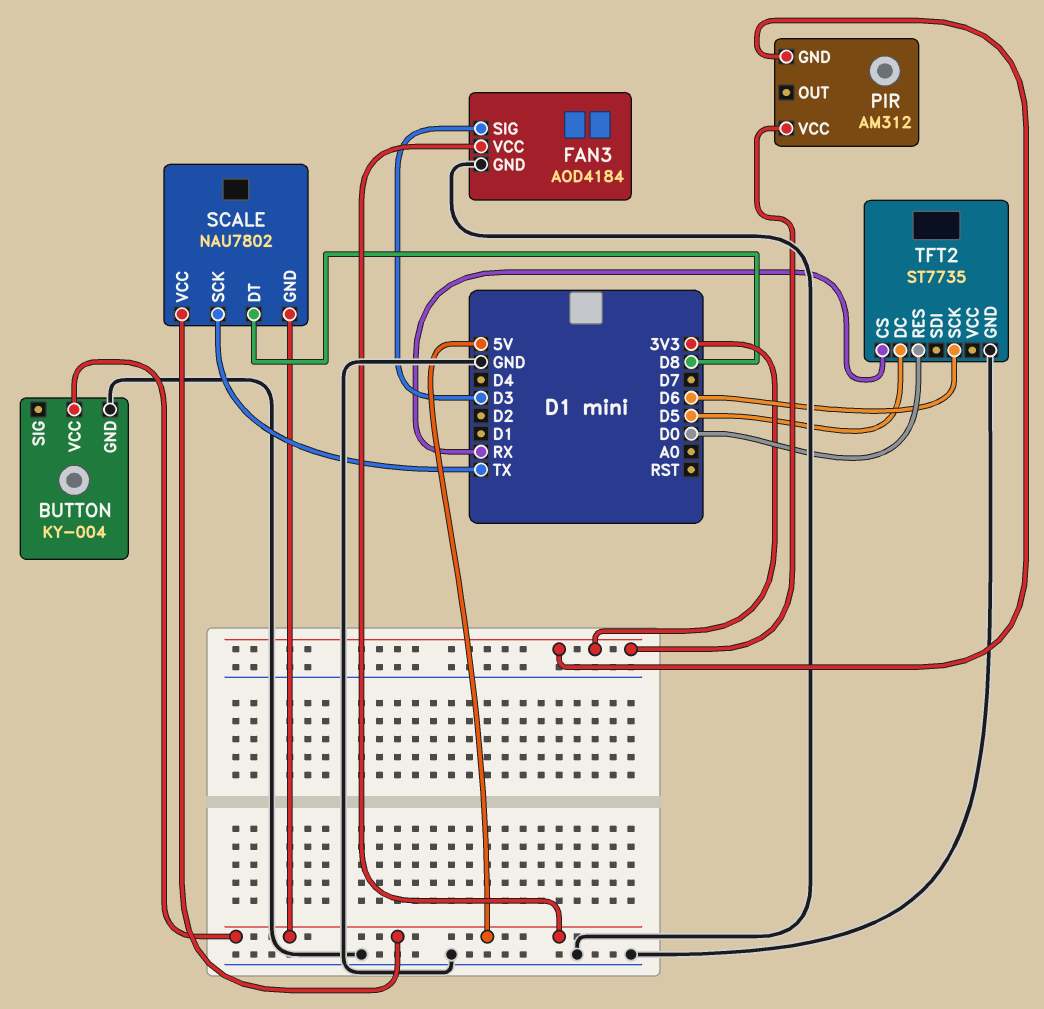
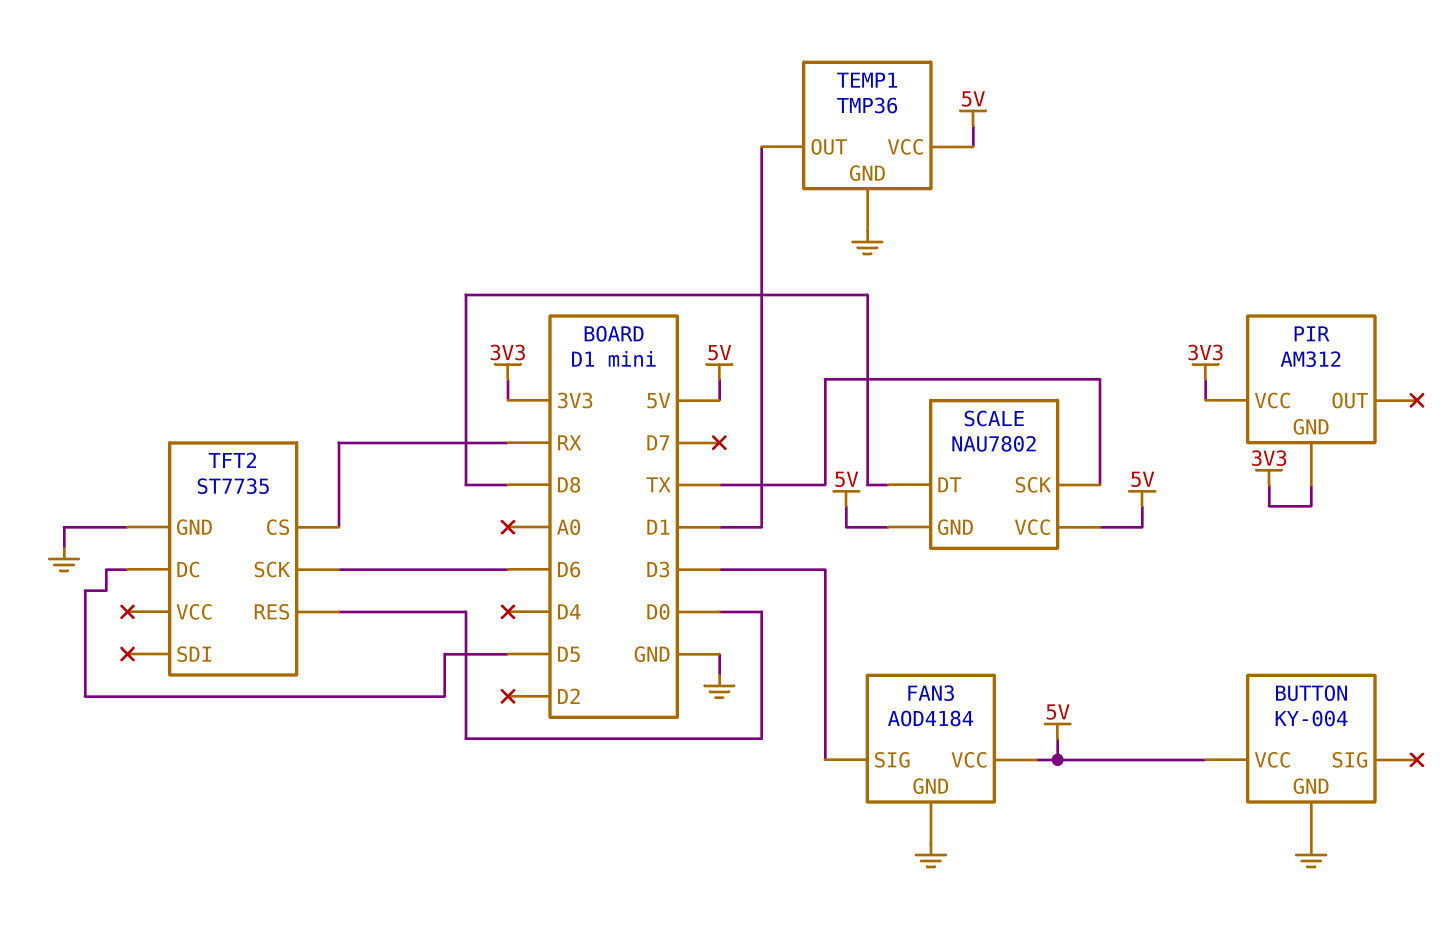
TEMP1: none -> TMP36
TEMP1 pin GND: none -> GND
TEMP1 pin OUT: none -> D1
TEMP1 pin VCC: none -> 5V

